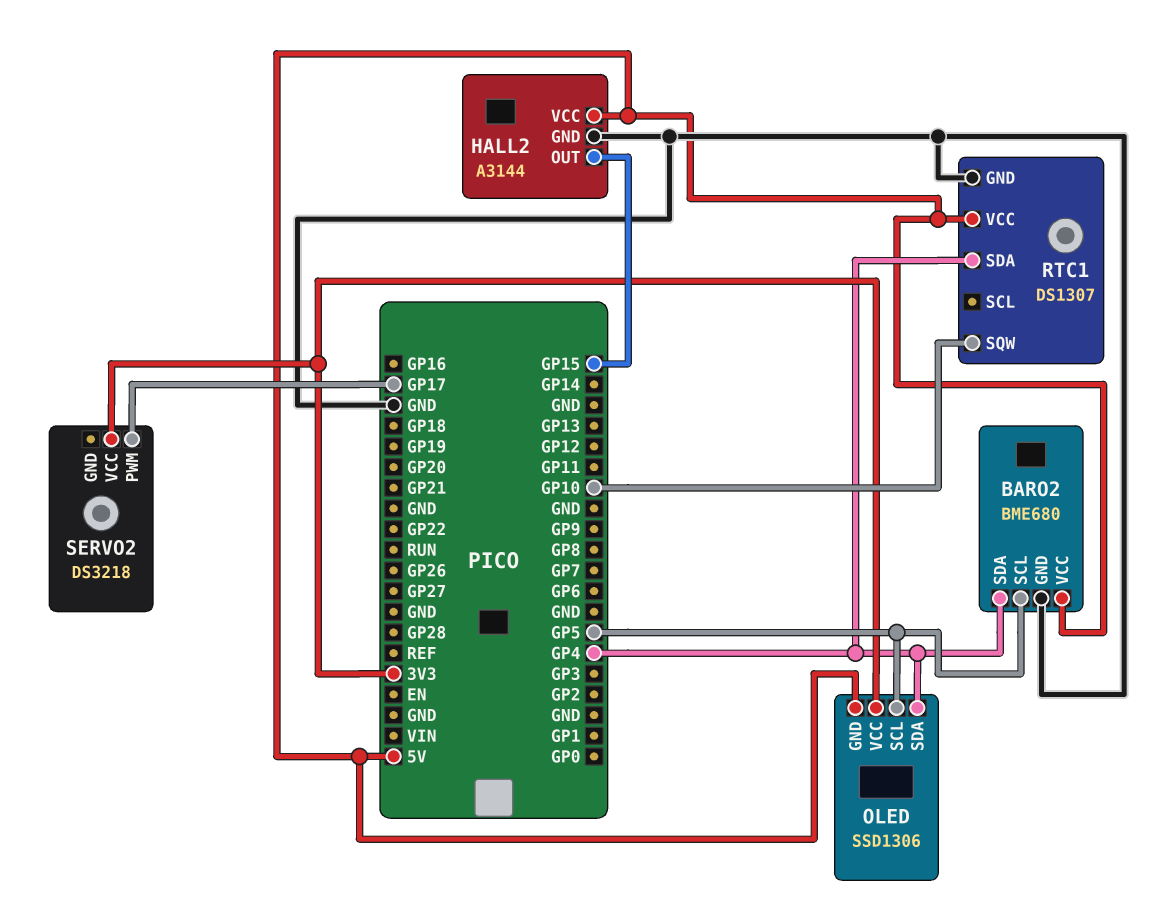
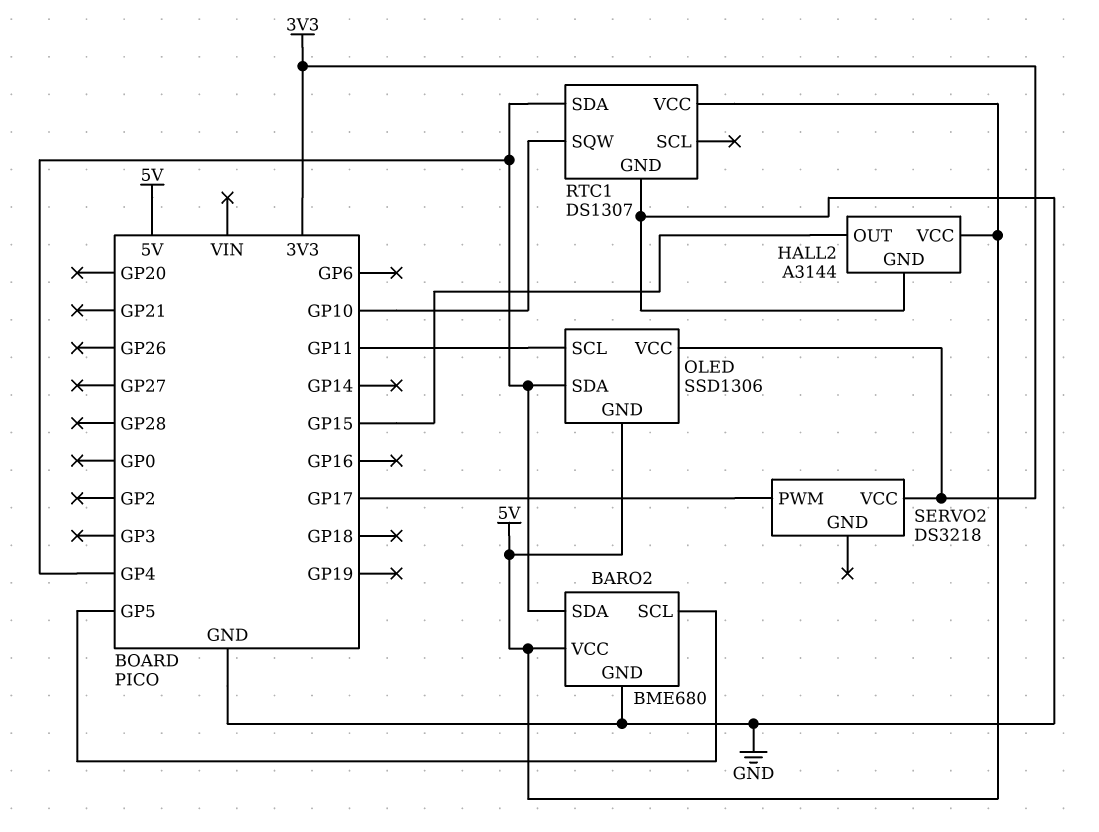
OLED pin SCL: GP5 -> GP11

